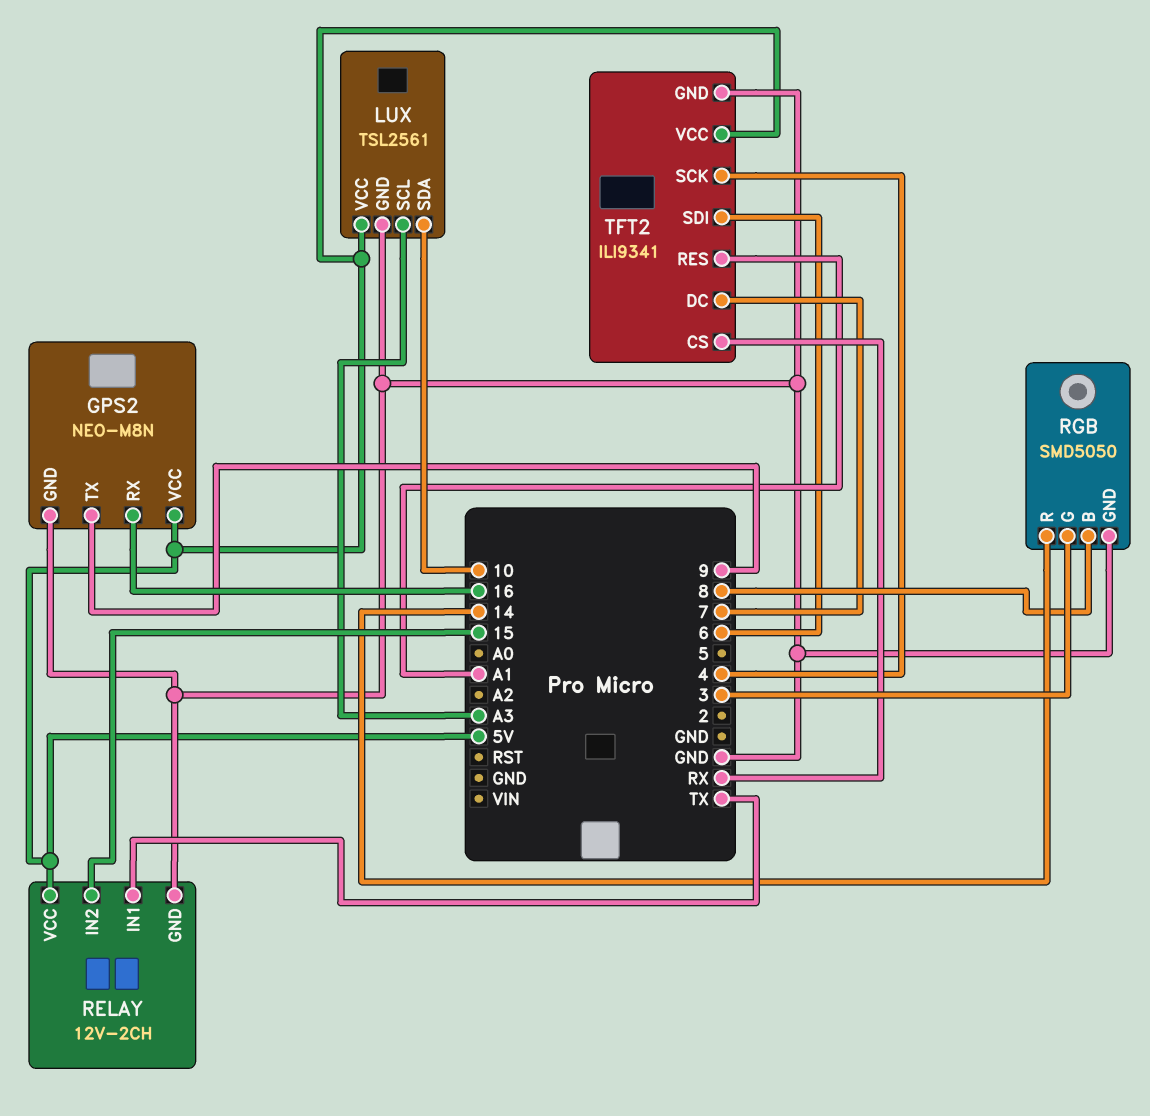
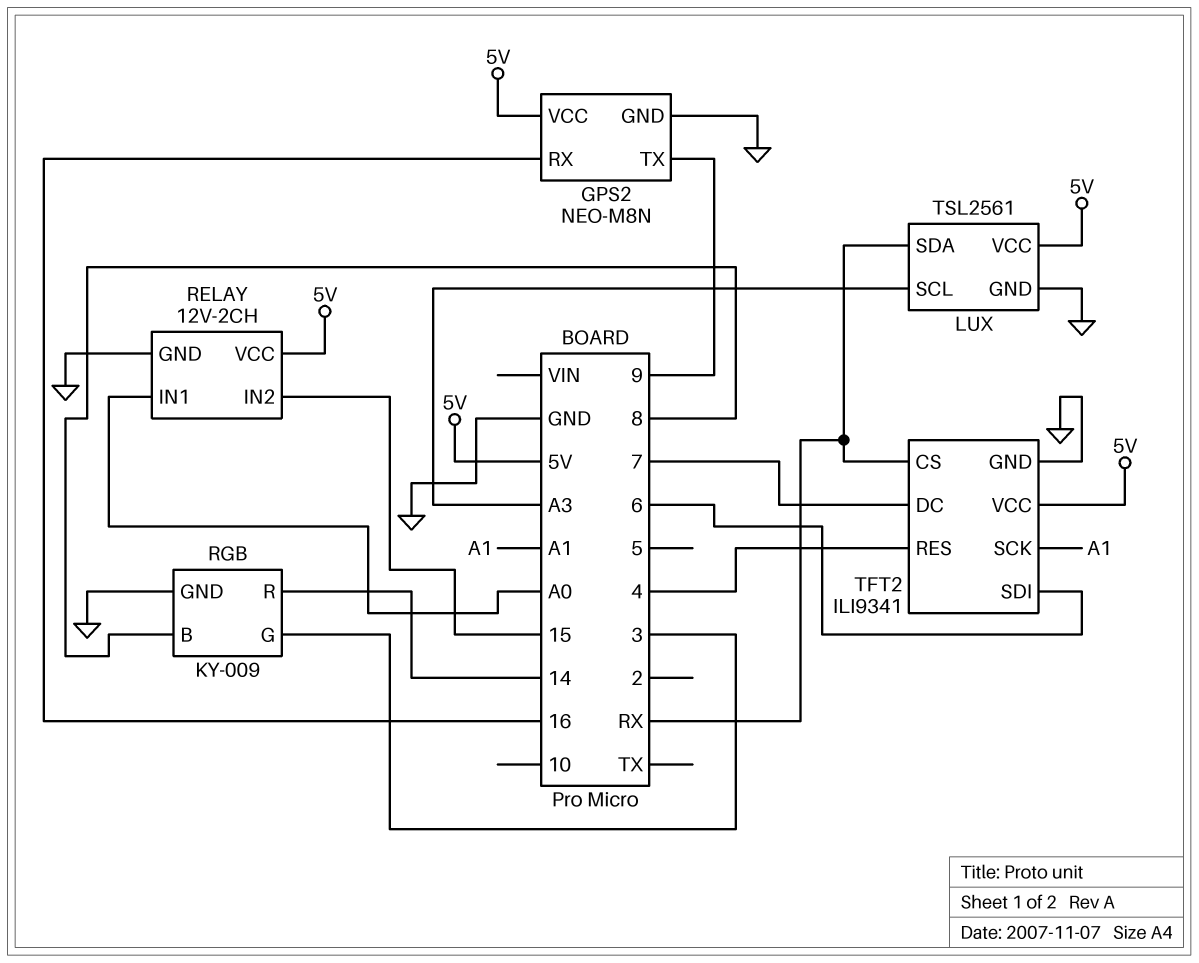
LUX pin SDA: 10 -> RX
RELAY pin IN1: TX -> A0
RGB: SMD5050 -> KY-009
TFT2 pin RES: A1 -> 4
TFT2 pin SCK: 4 -> A1

